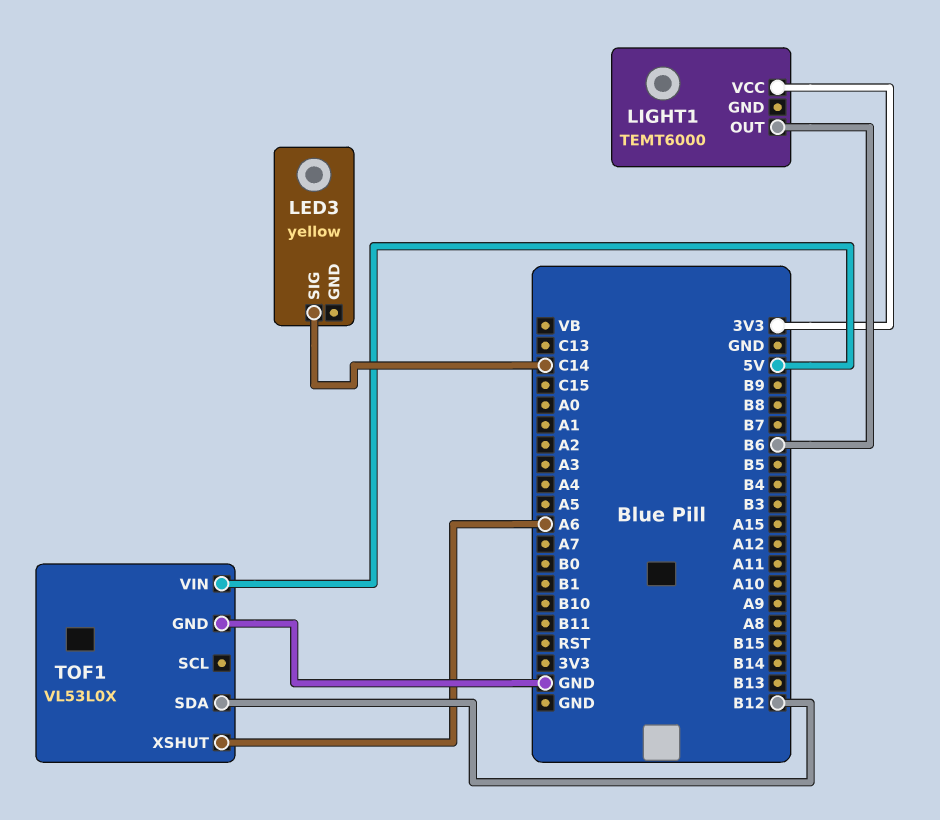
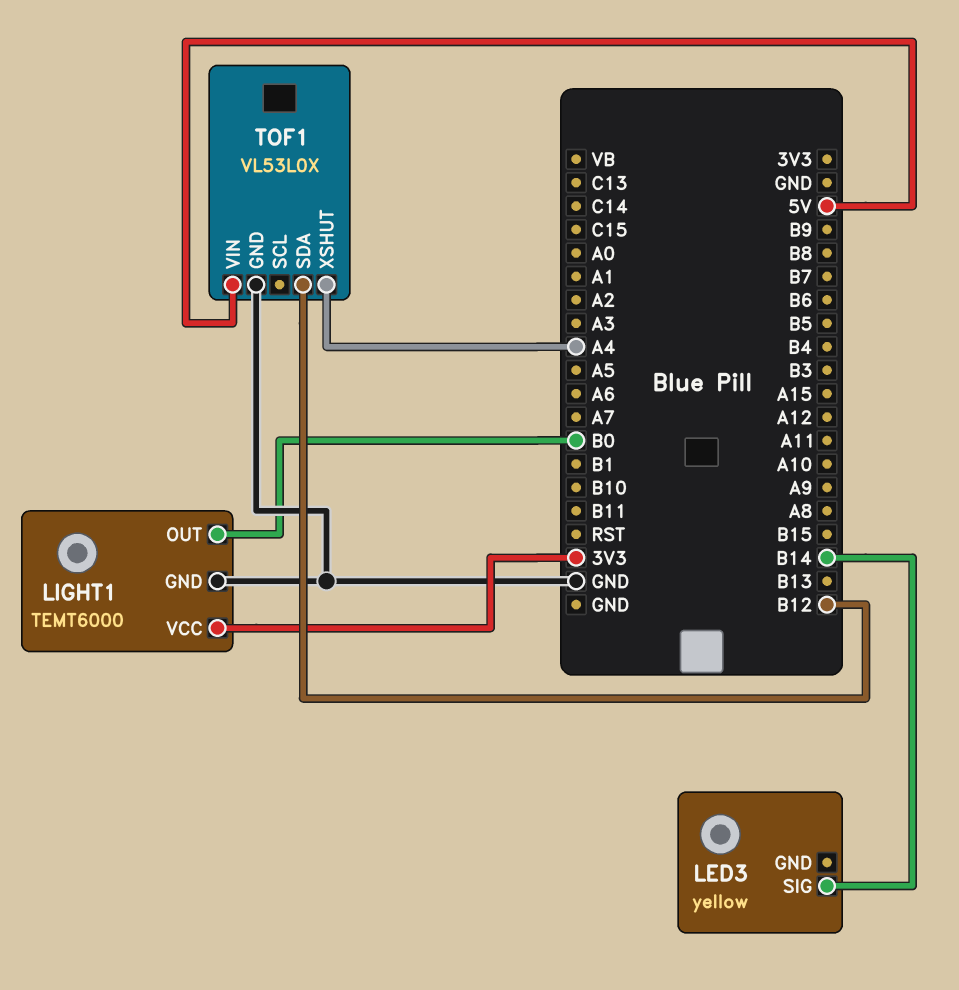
LED3 pin SIG: C14 -> B14
LIGHT1 pin GND: none -> GND
LIGHT1 pin OUT: B6 -> B0
TOF1 pin XSHUT: A6 -> A4

